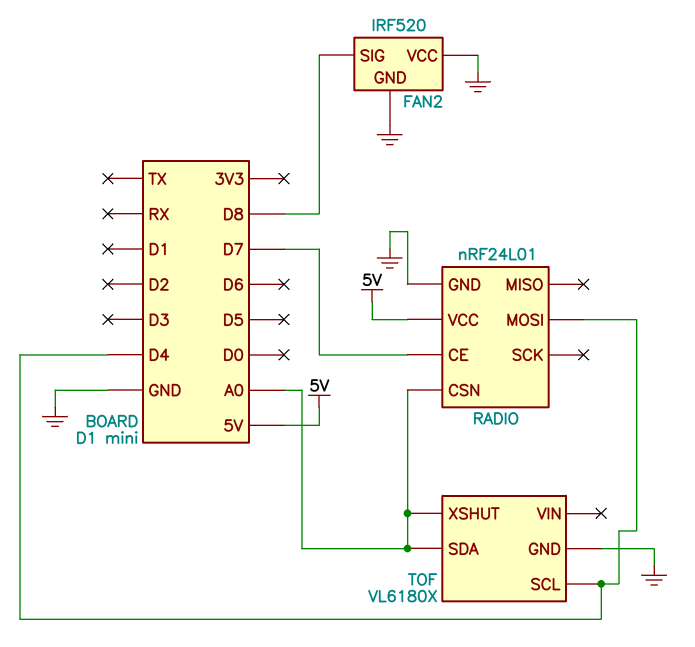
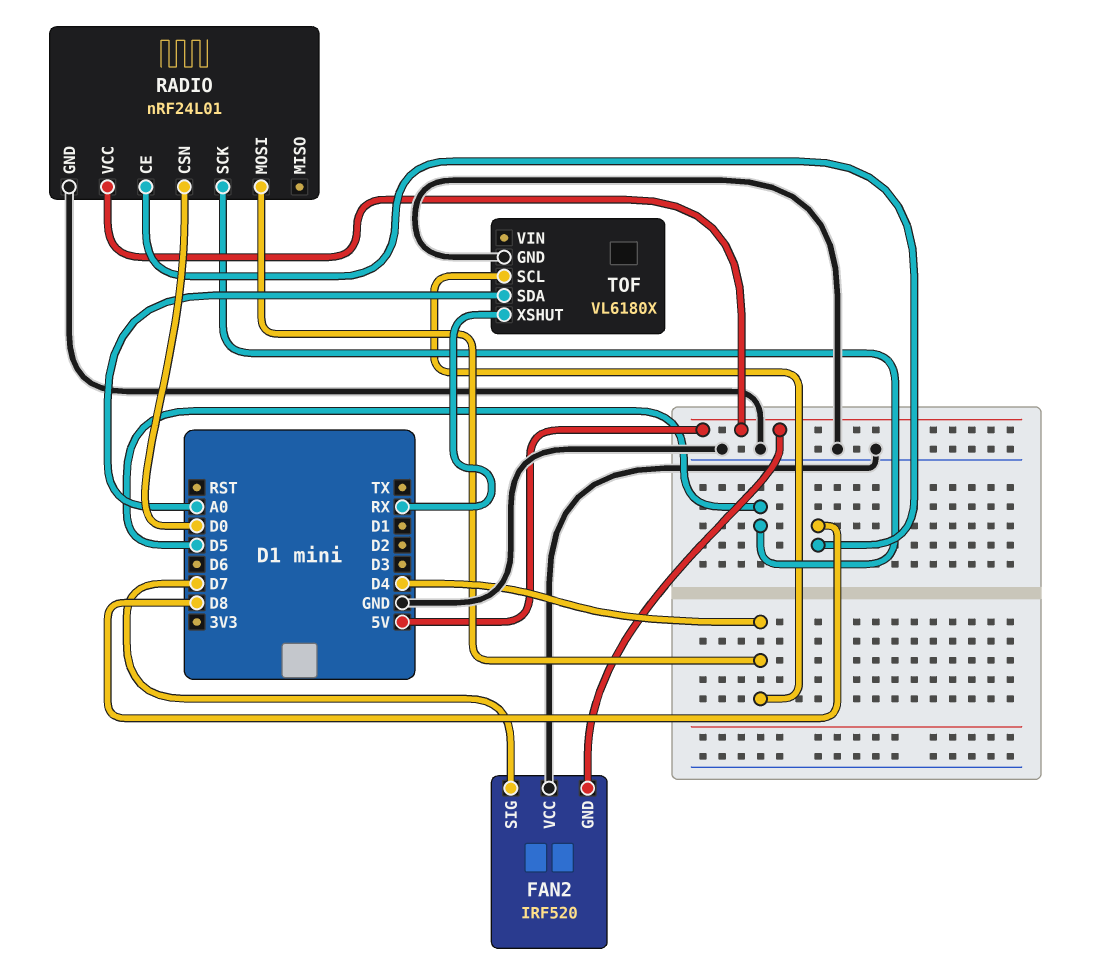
FAN2 pin GND: GND -> 5V
FAN2 pin SIG: D8 -> D7
RADIO pin CE: D7 -> D8
RADIO pin CSN: A0 -> D0
RADIO pin SCK: none -> D5
TOF pin XSHUT: A0 -> RX

